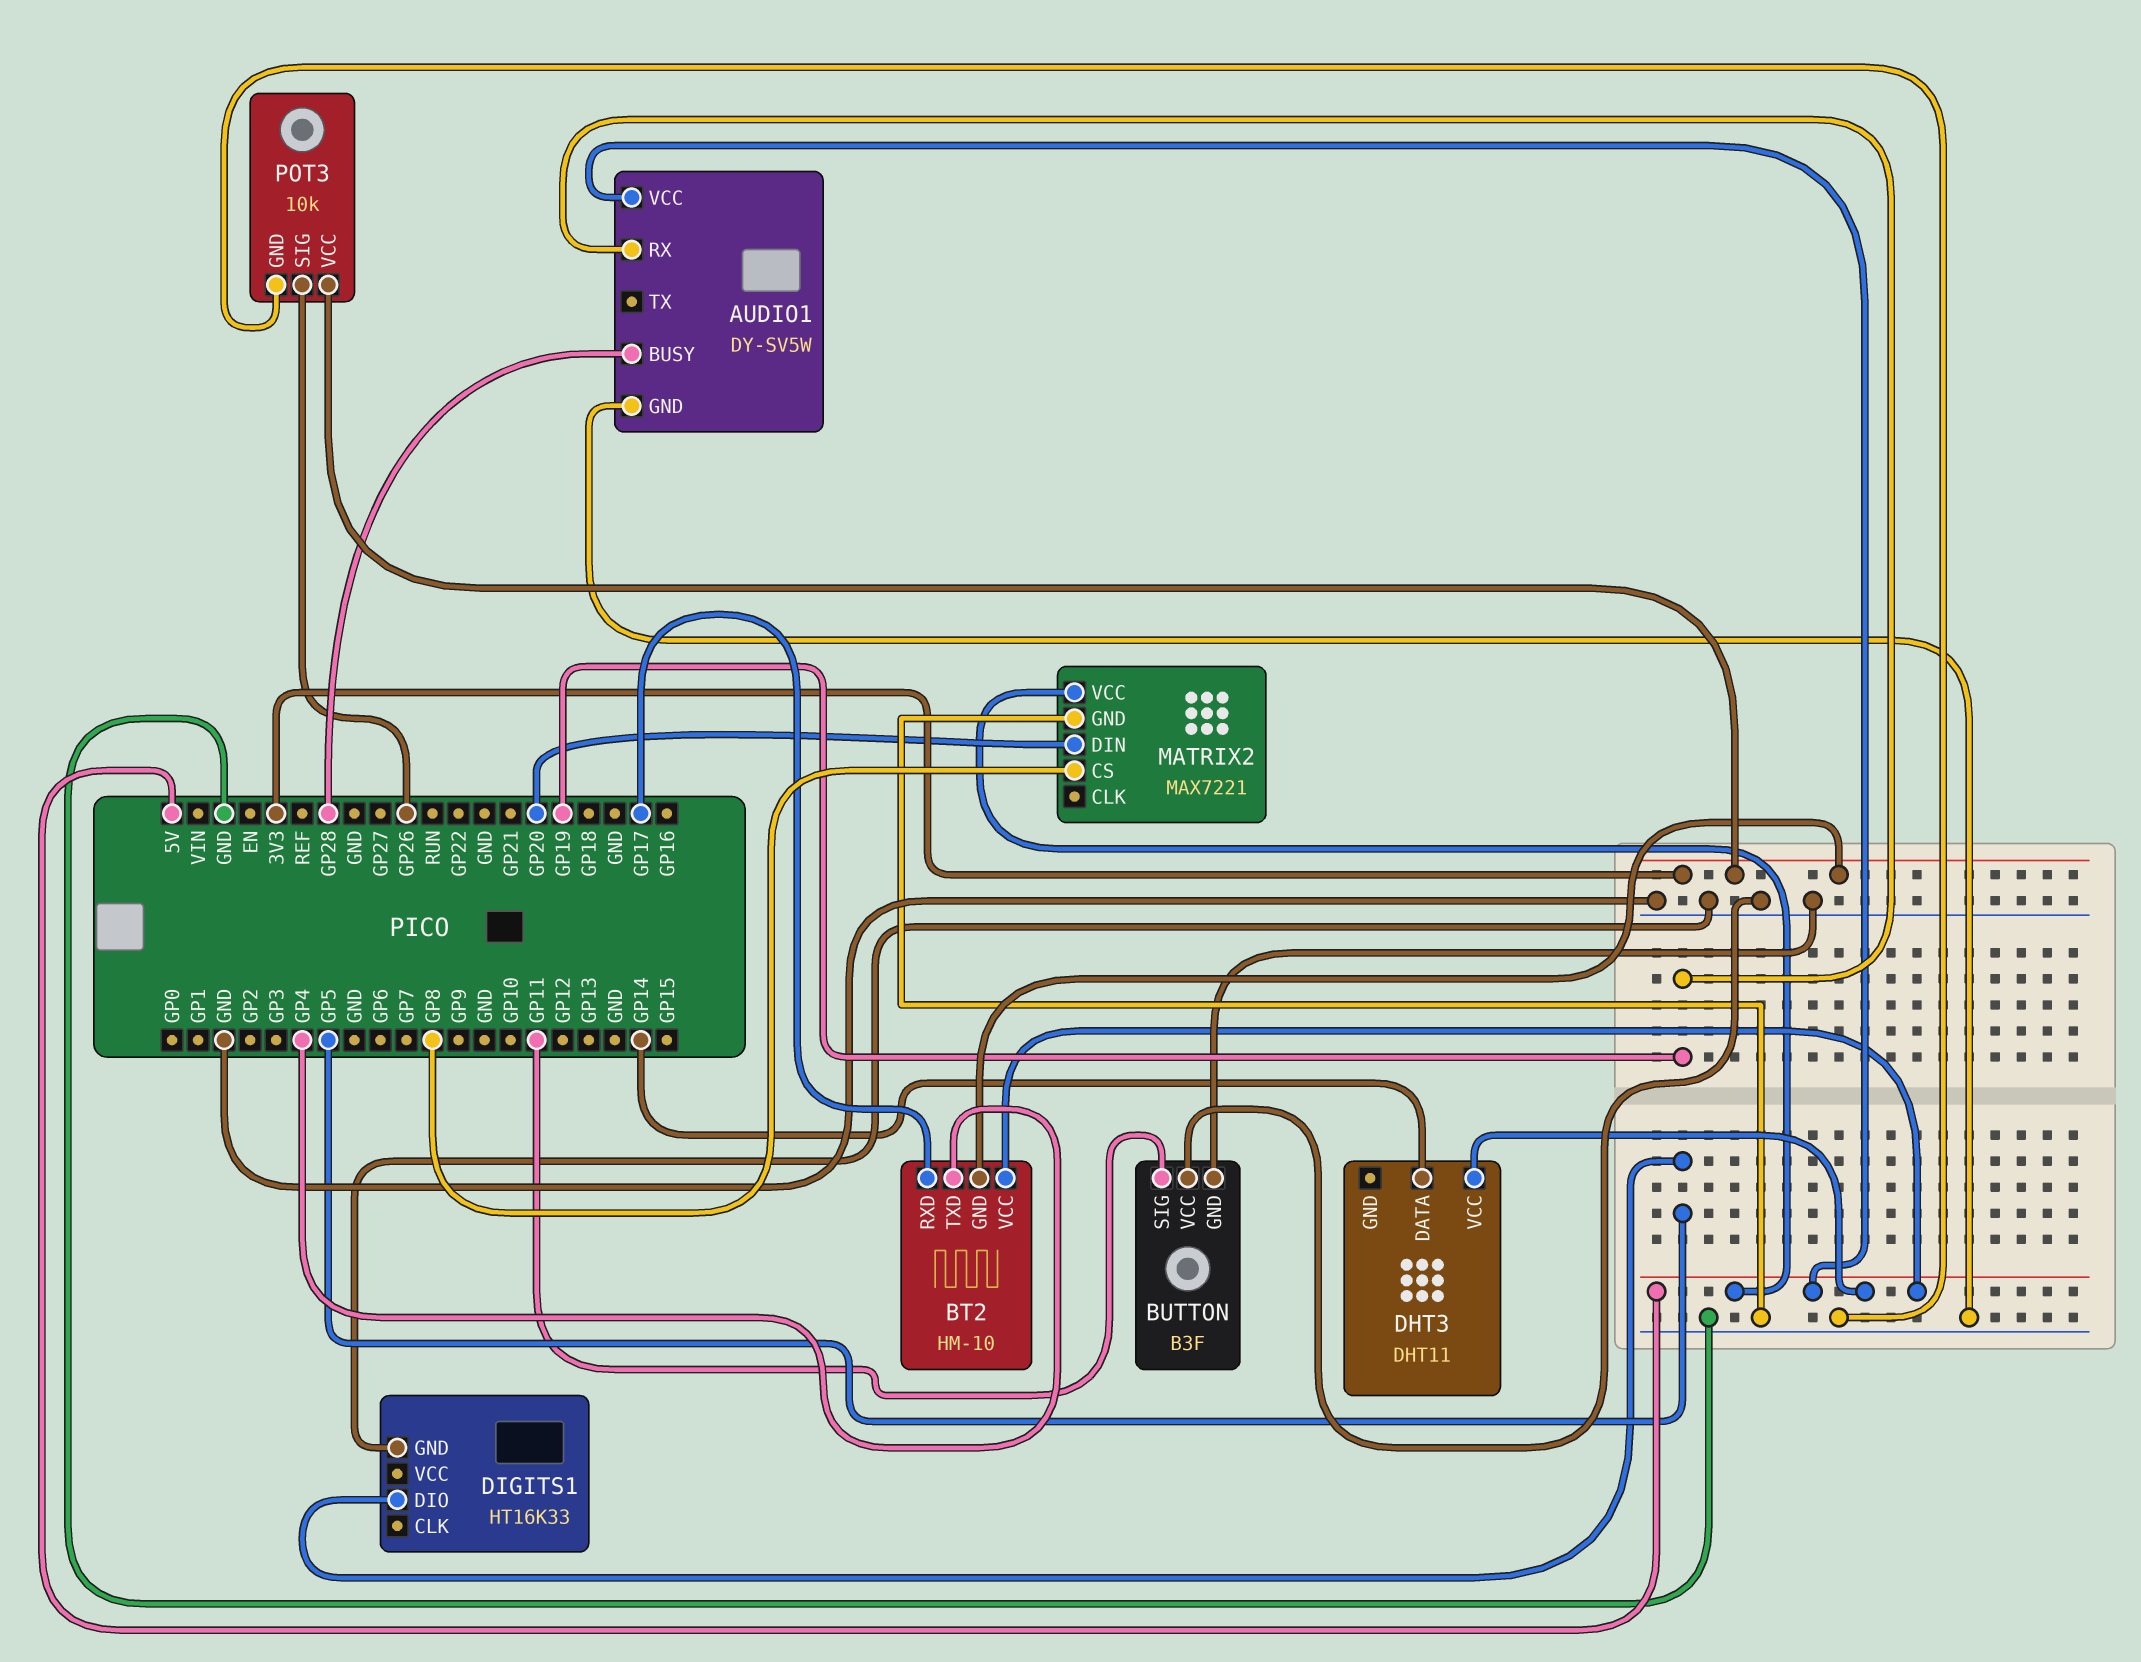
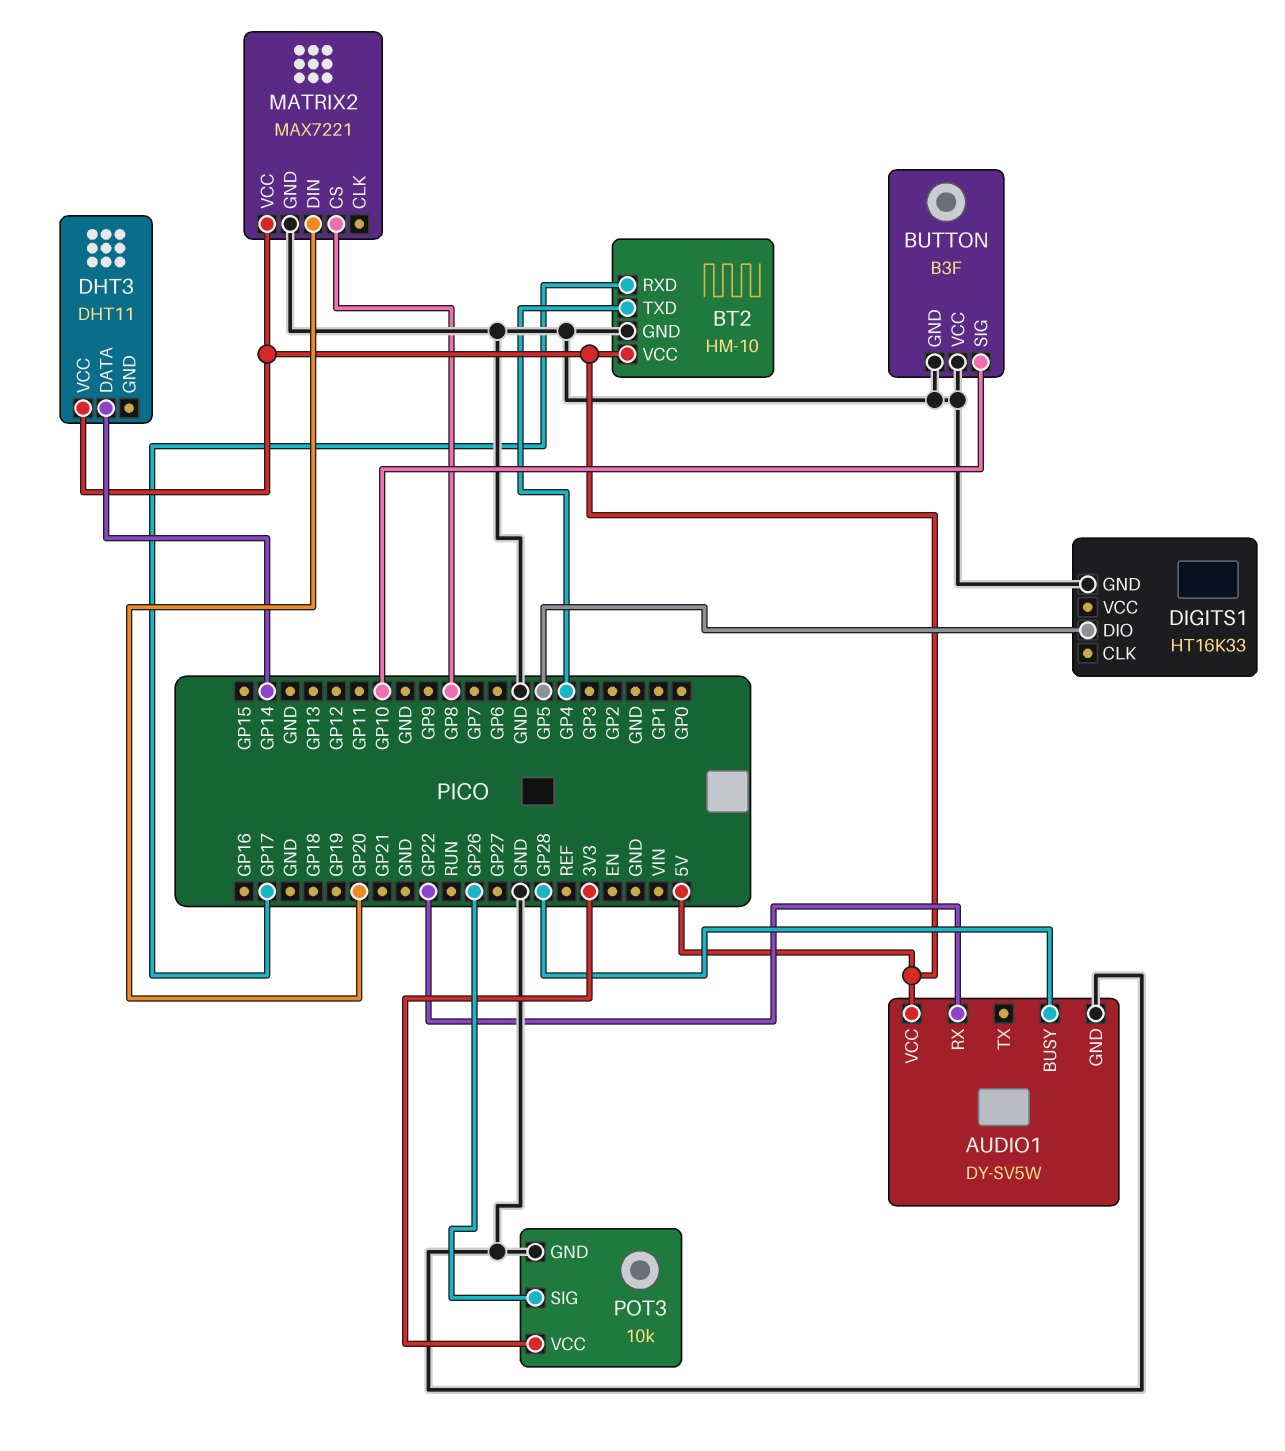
AUDIO1 pin RX: GP19 -> GP22
BT2 pin GND: 3V3 -> GND
BUTTON pin SIG: GP11 -> GP10

